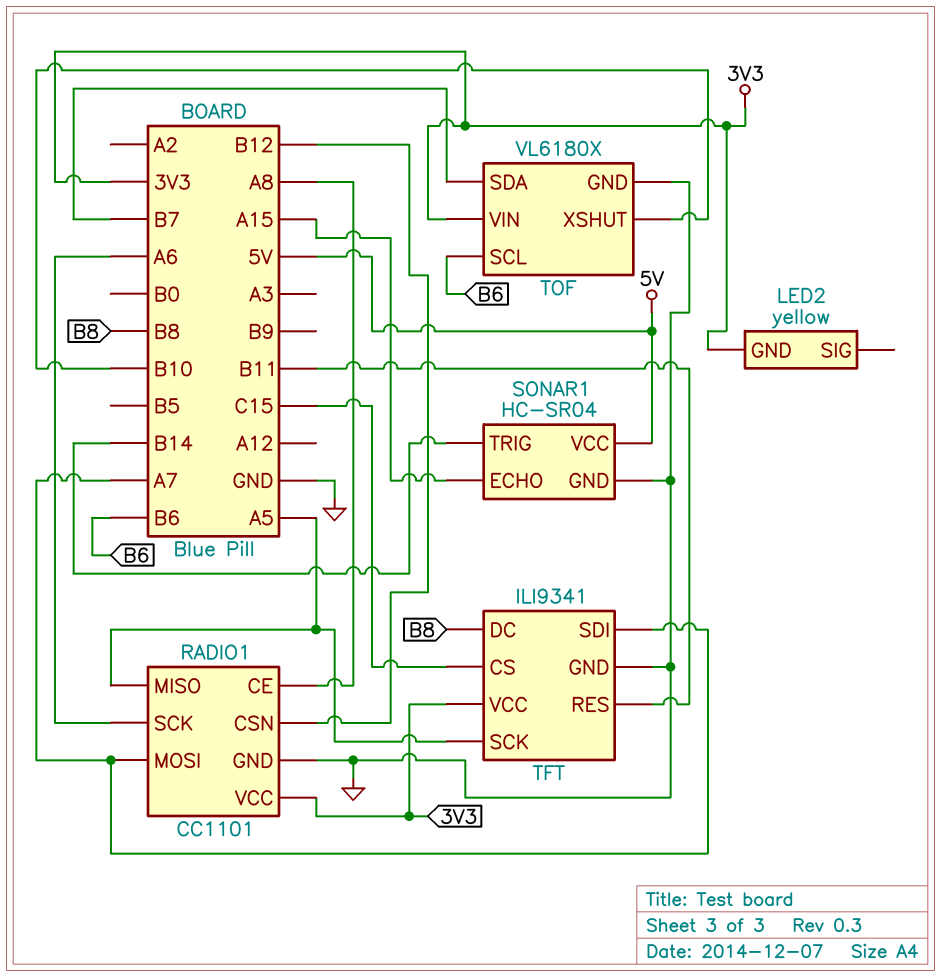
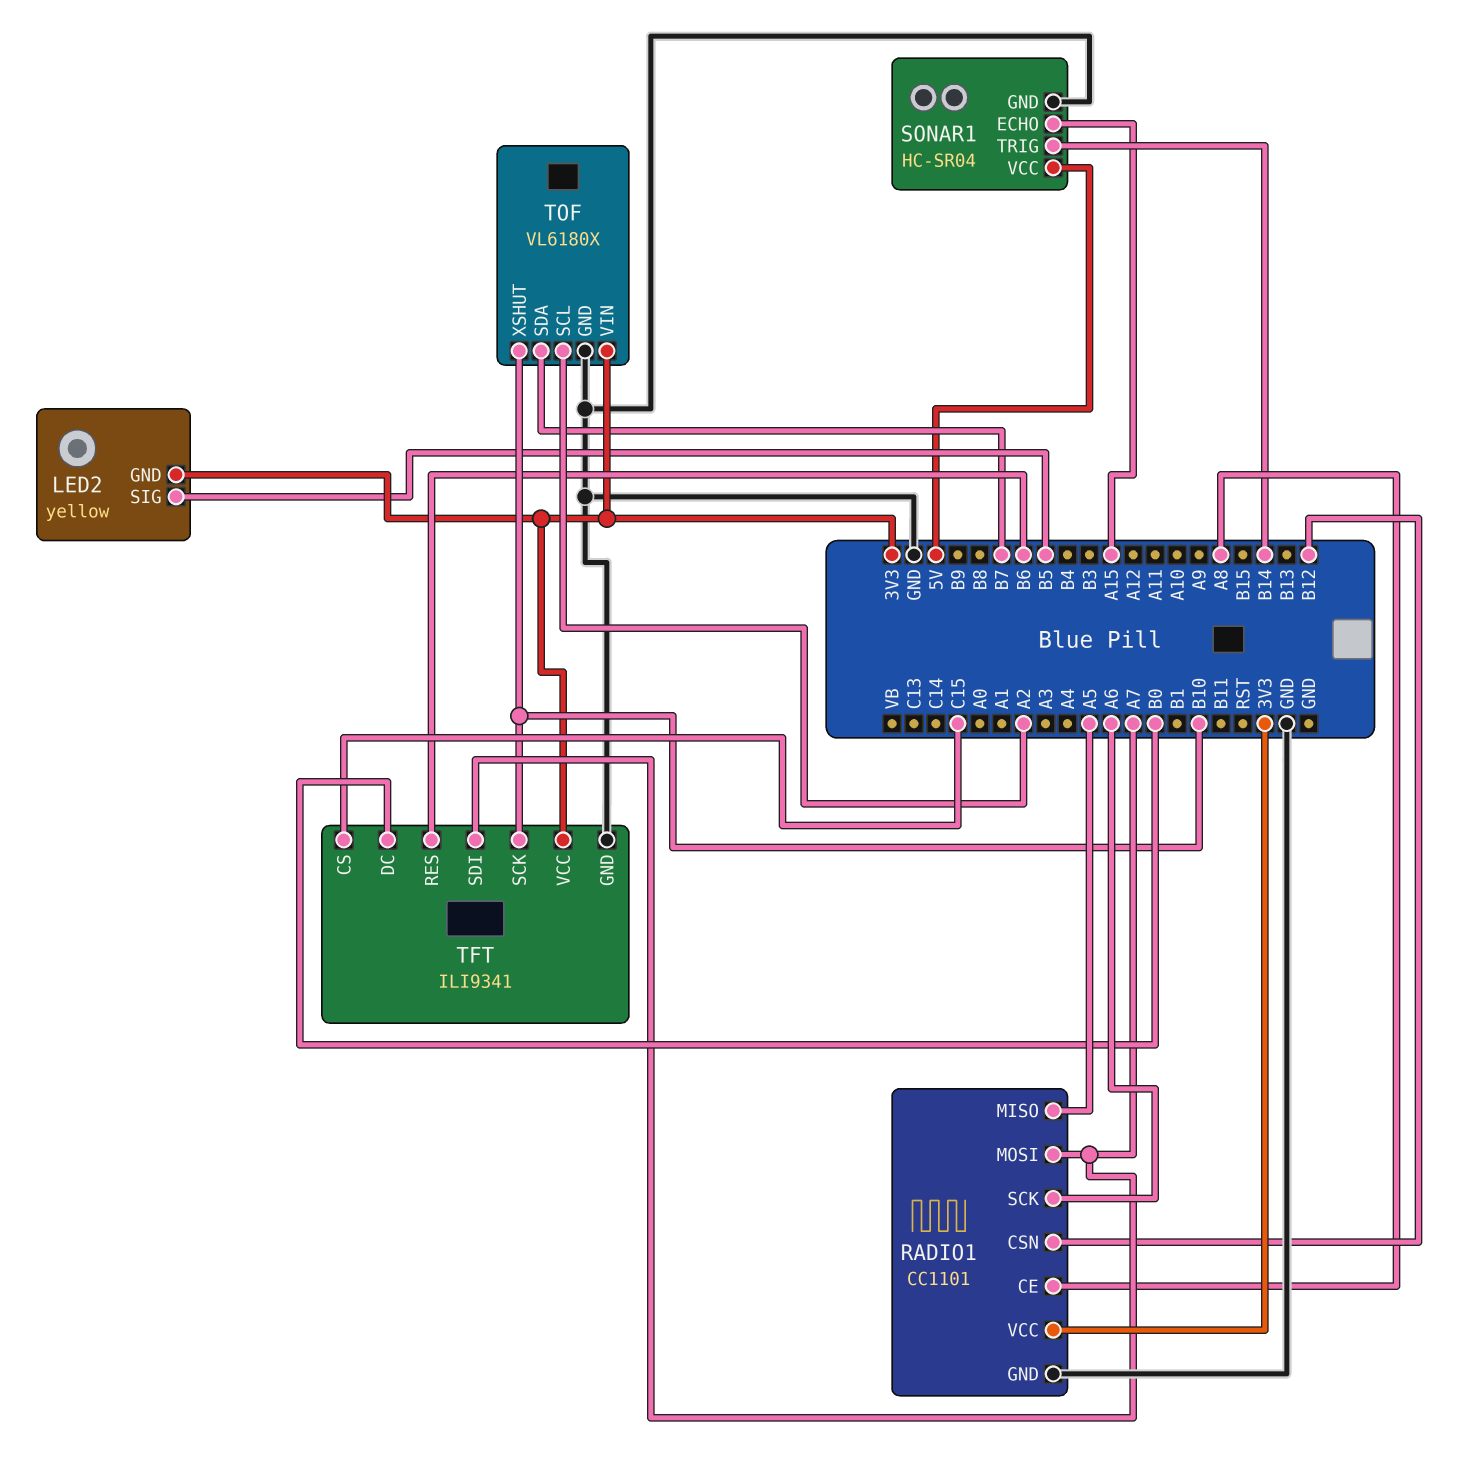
LED2 pin SIG: none -> B5
TFT pin DC: B8 -> B0
TFT pin RES: B11 -> B6
TFT pin SCK: A5 -> B10
TOF pin SCL: B6 -> A2

